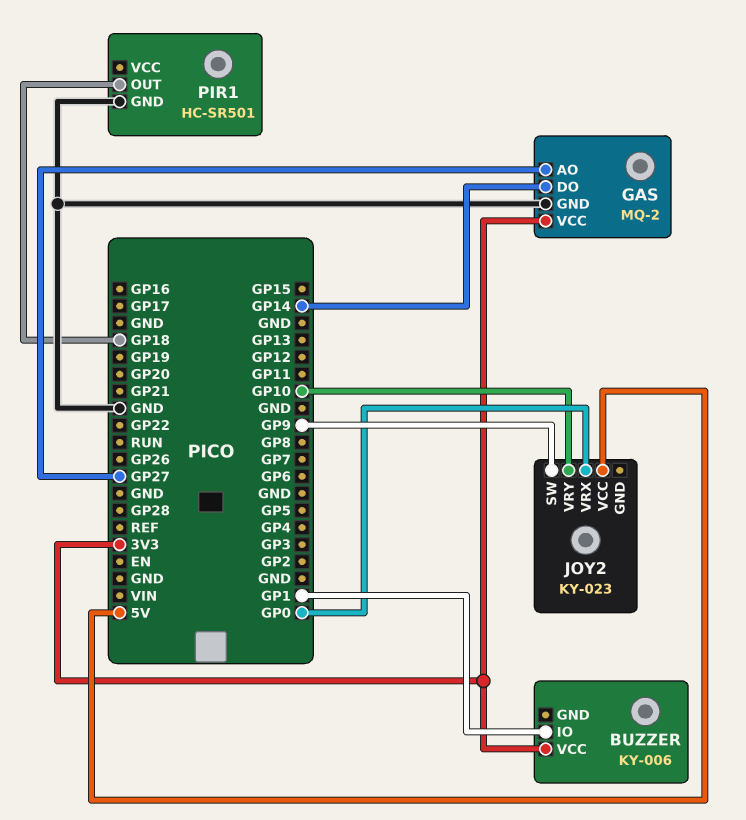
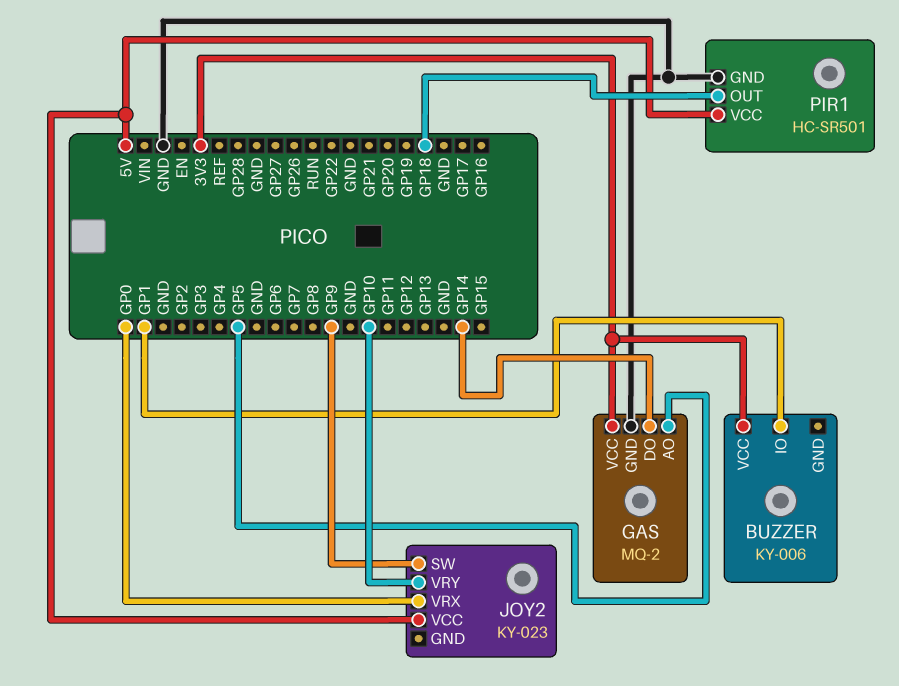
GAS pin AO: GP27 -> GP5
PIR1 pin VCC: none -> 5V

